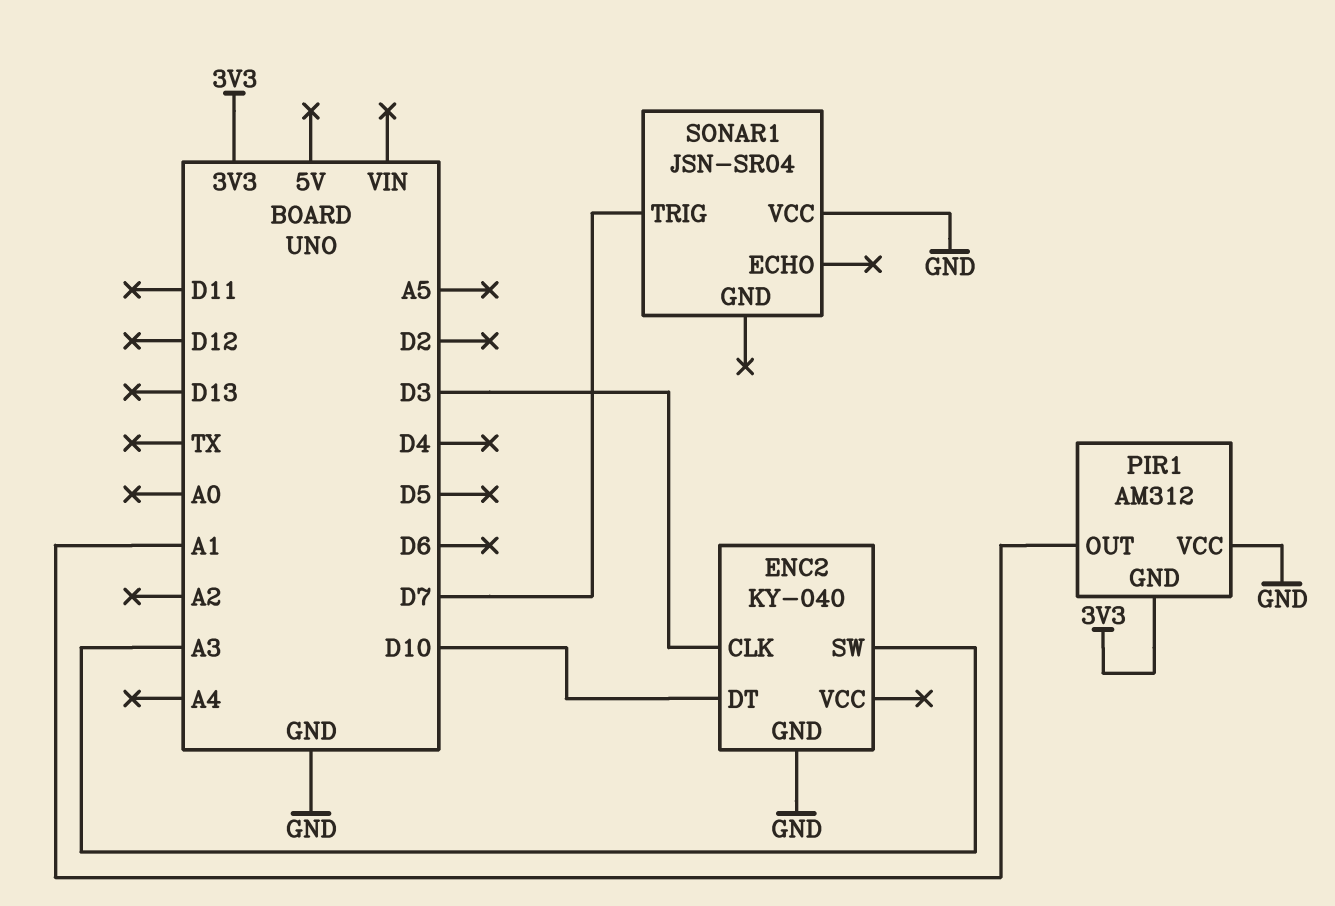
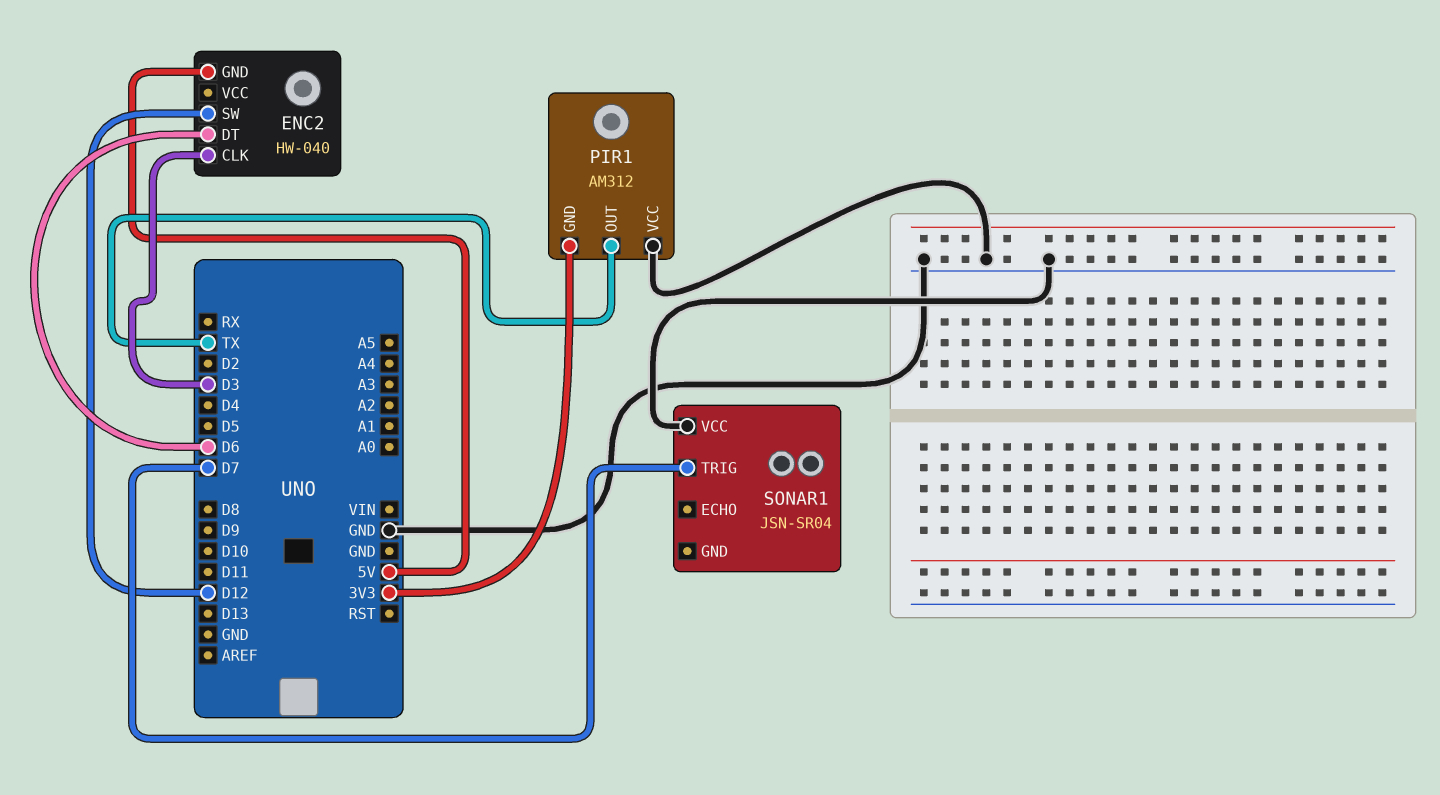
ENC2: KY-040 -> HW-040
ENC2 pin DT: D10 -> D6
ENC2 pin GND: GND -> 5V
ENC2 pin SW: A3 -> D12
PIR1 pin OUT: A1 -> TX

